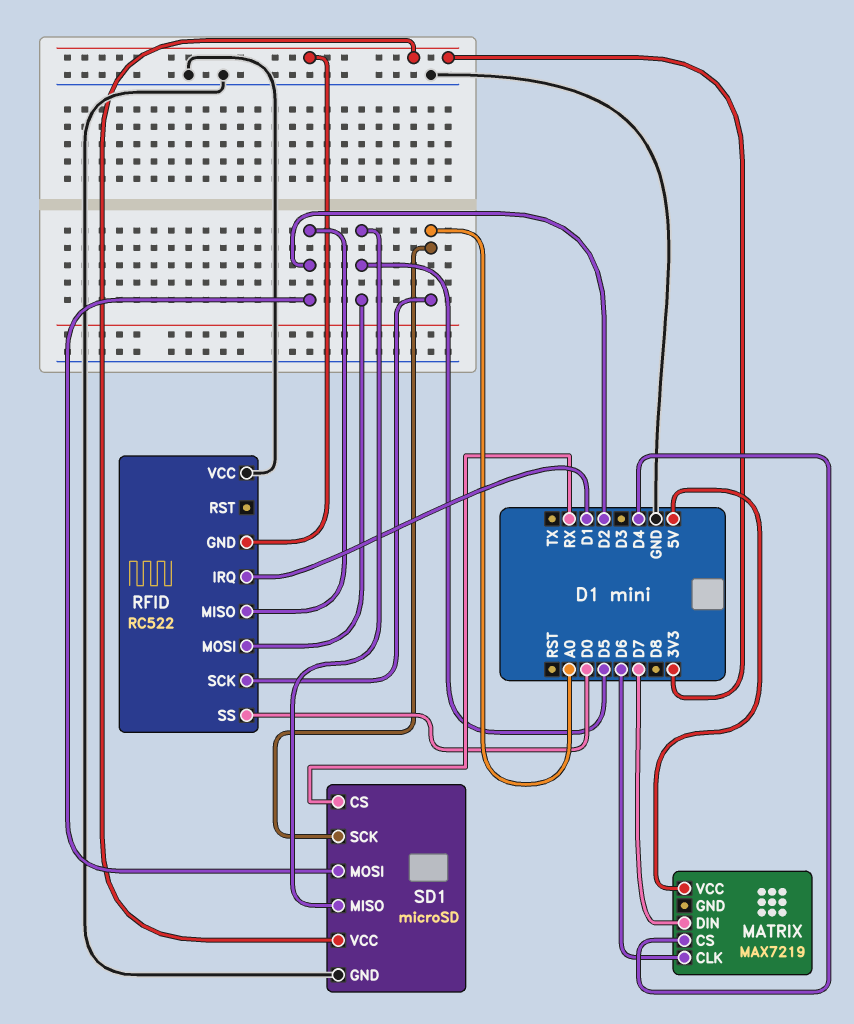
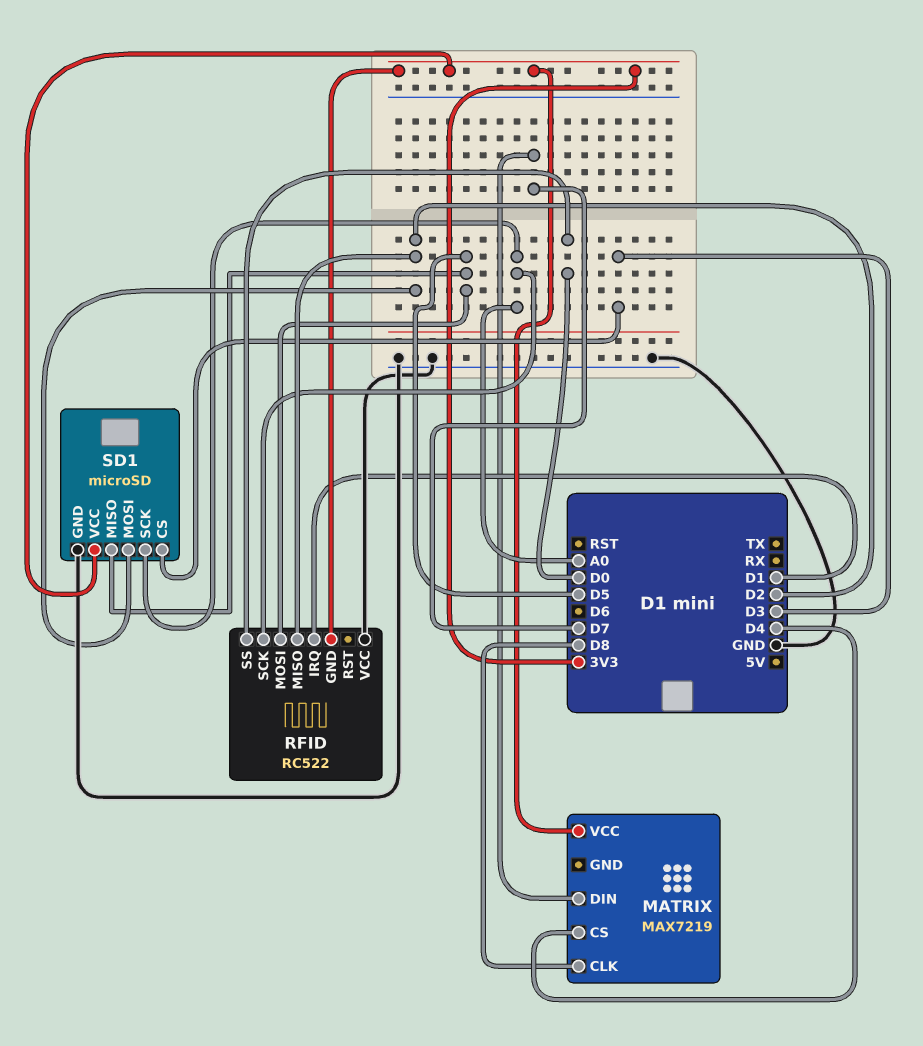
MATRIX pin CLK: D6 -> D8
MATRIX pin VCC: 5V -> 3V3
SD1 pin CS: RX -> D3

